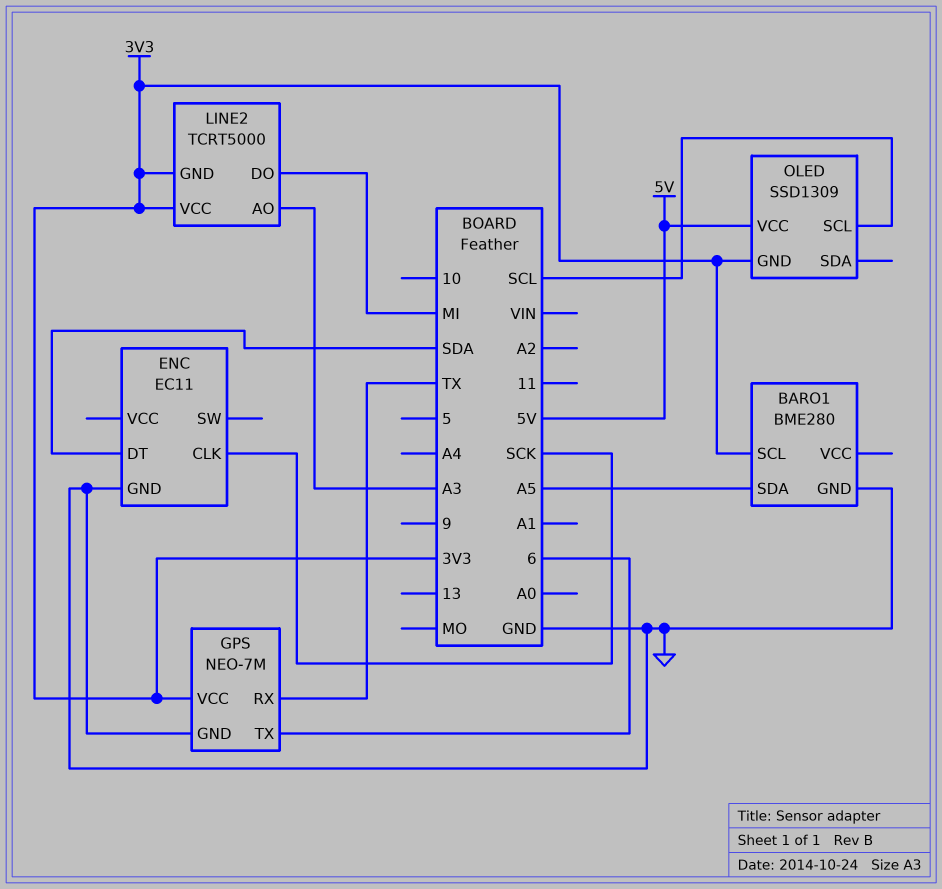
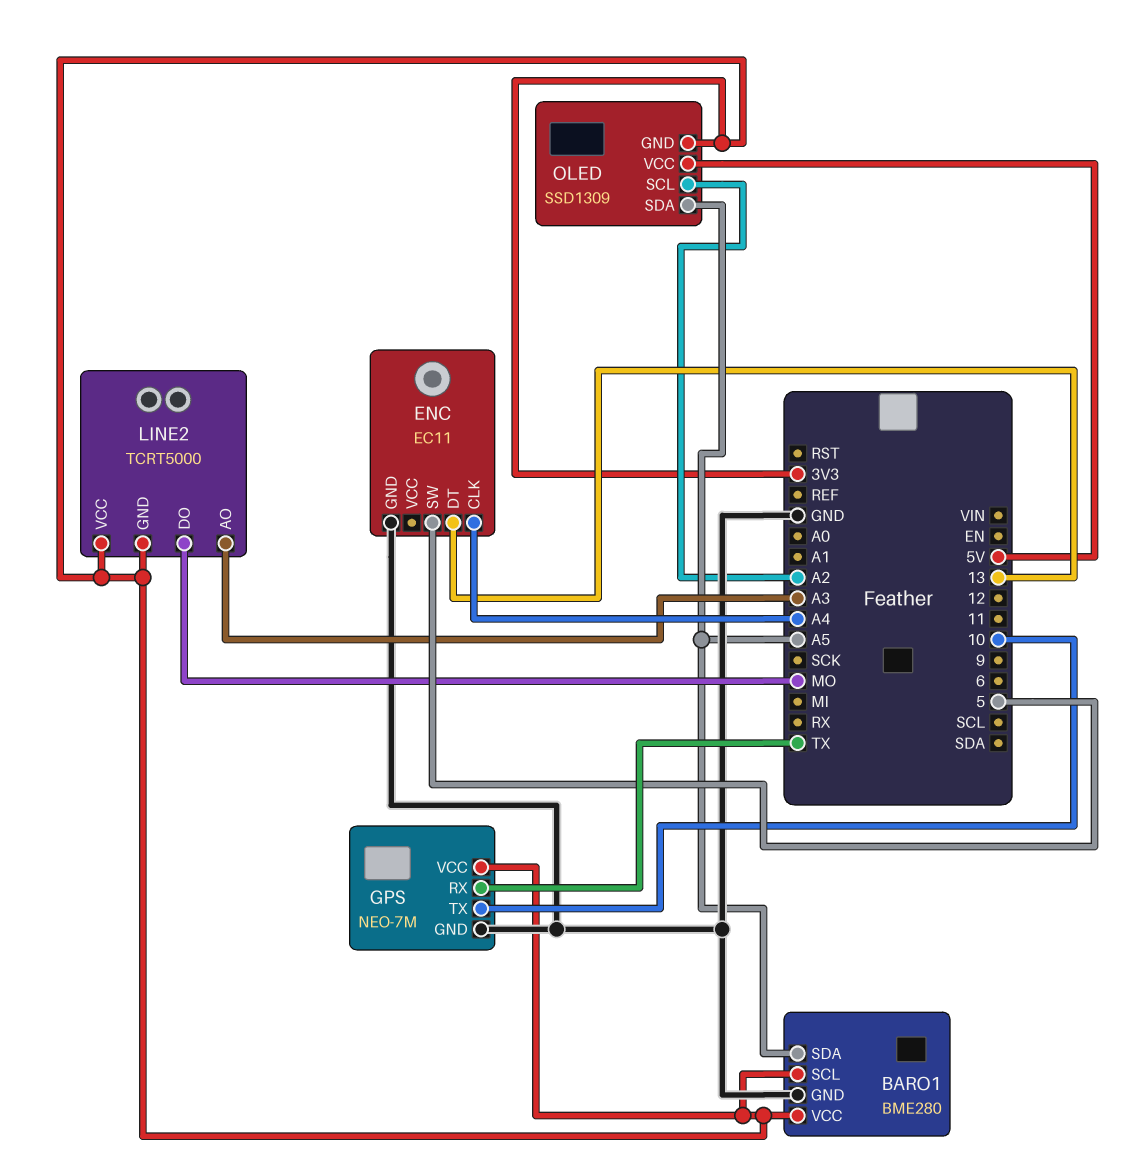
BARO1 pin VCC: none -> 3V3
ENC pin CLK: SCK -> A4
ENC pin DT: SDA -> 13
ENC pin SW: none -> 5
GPS pin TX: 6 -> 10
LINE2 pin DO: MI -> MO
OLED pin SCL: SCL -> A2
OLED pin SDA: none -> A5

